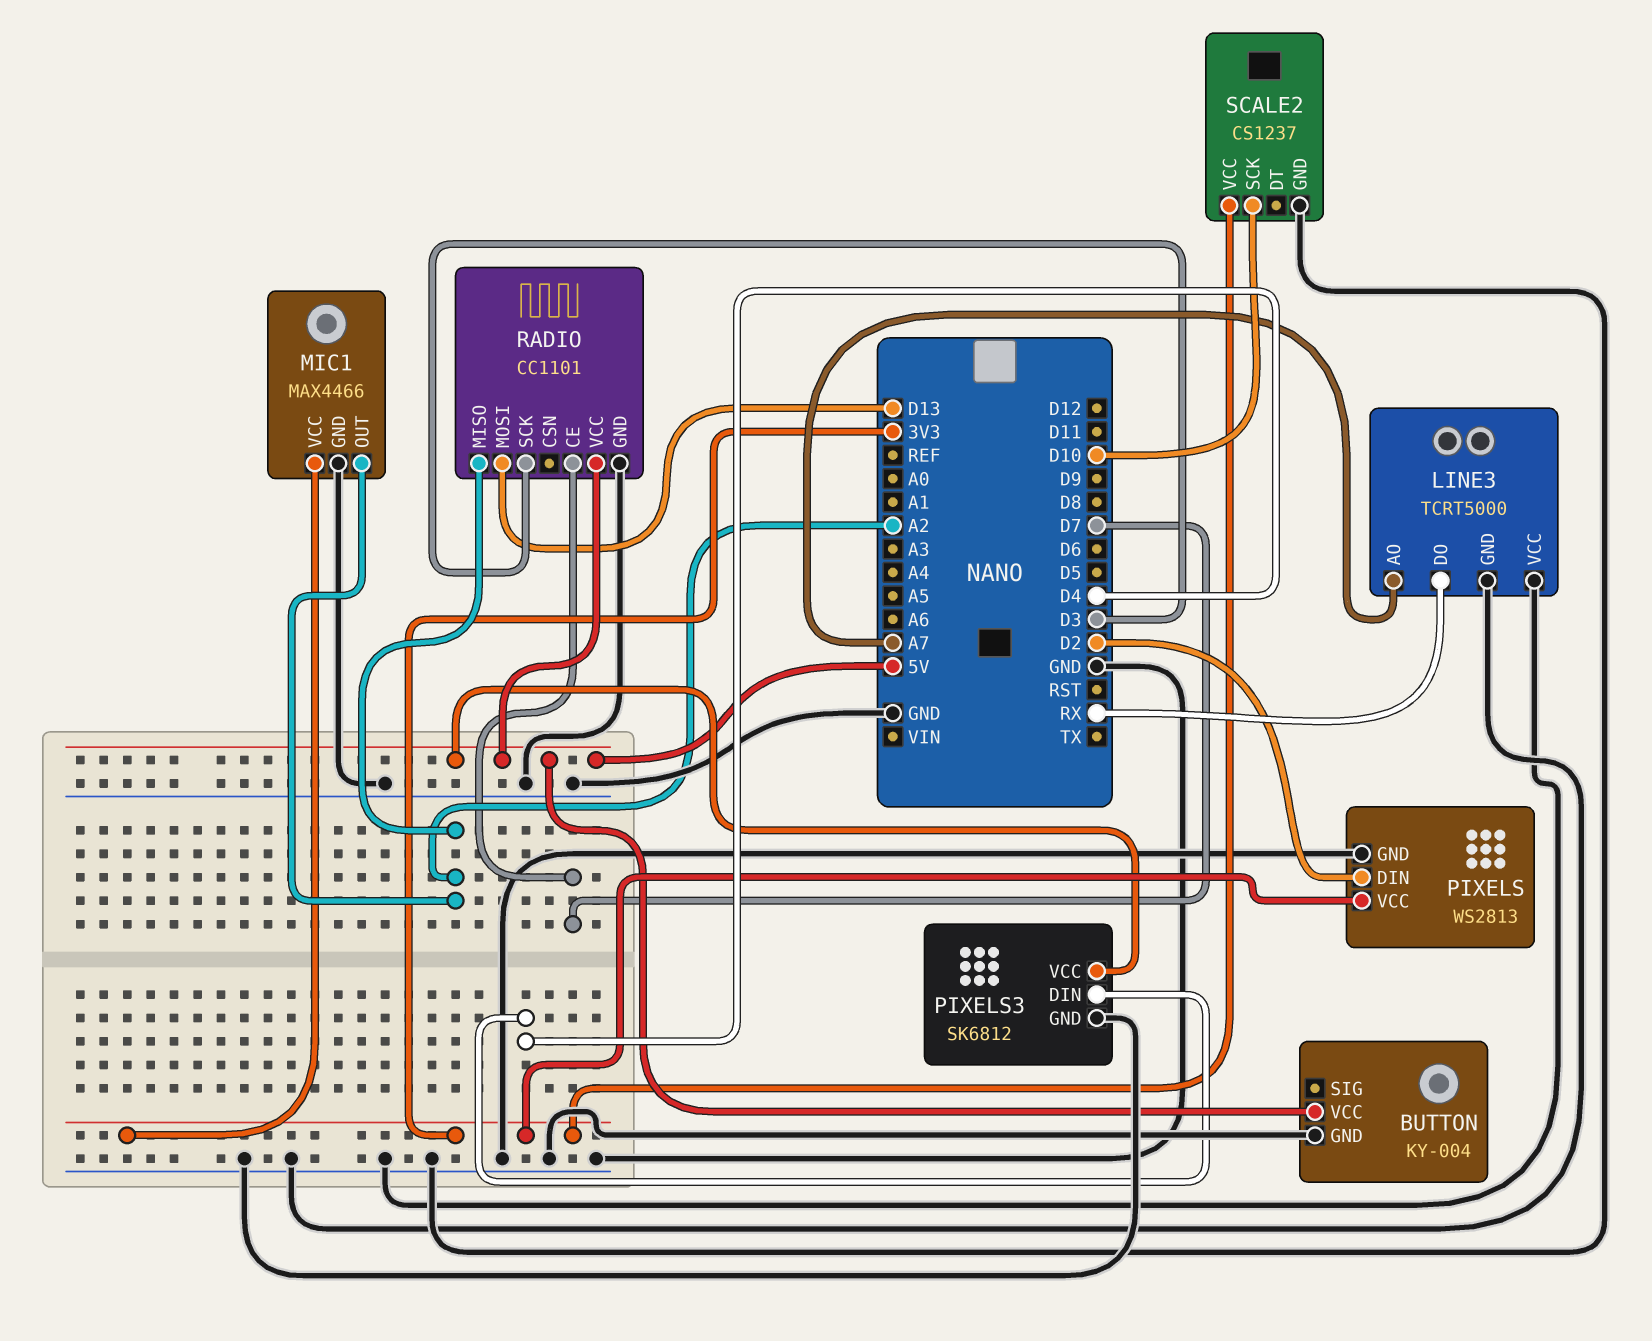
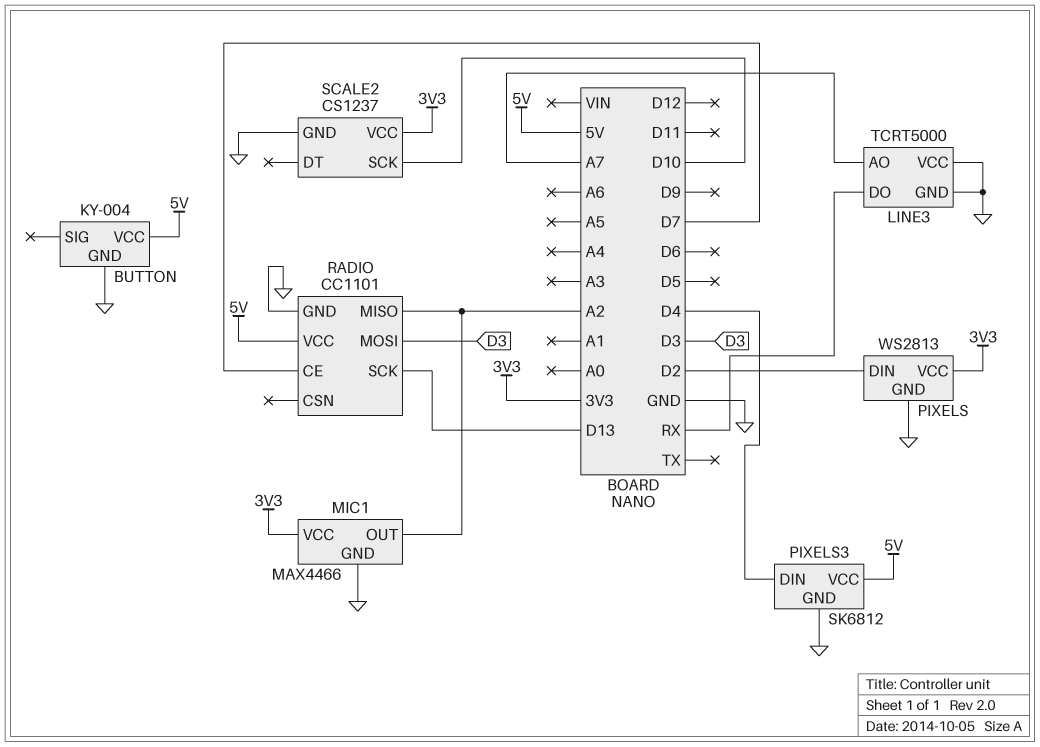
RADIO pin MOSI: D13 -> D3
RADIO pin SCK: D3 -> D13

